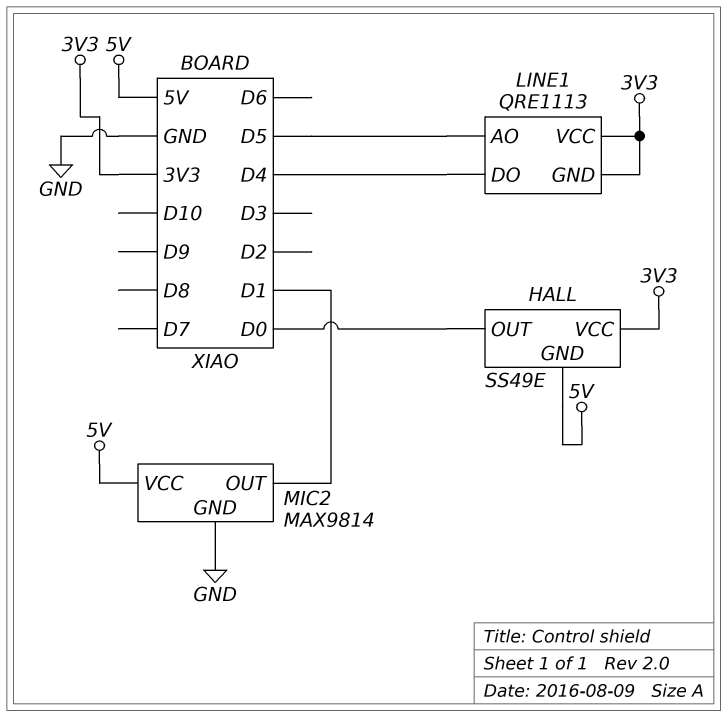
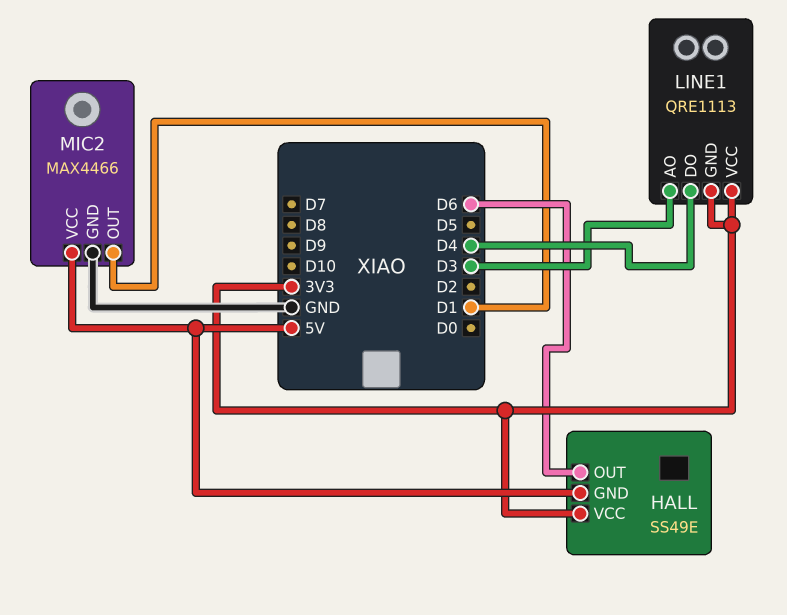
HALL pin OUT: D0 -> D6
LINE1 pin AO: D5 -> D3
MIC2: MAX9814 -> MAX4466

